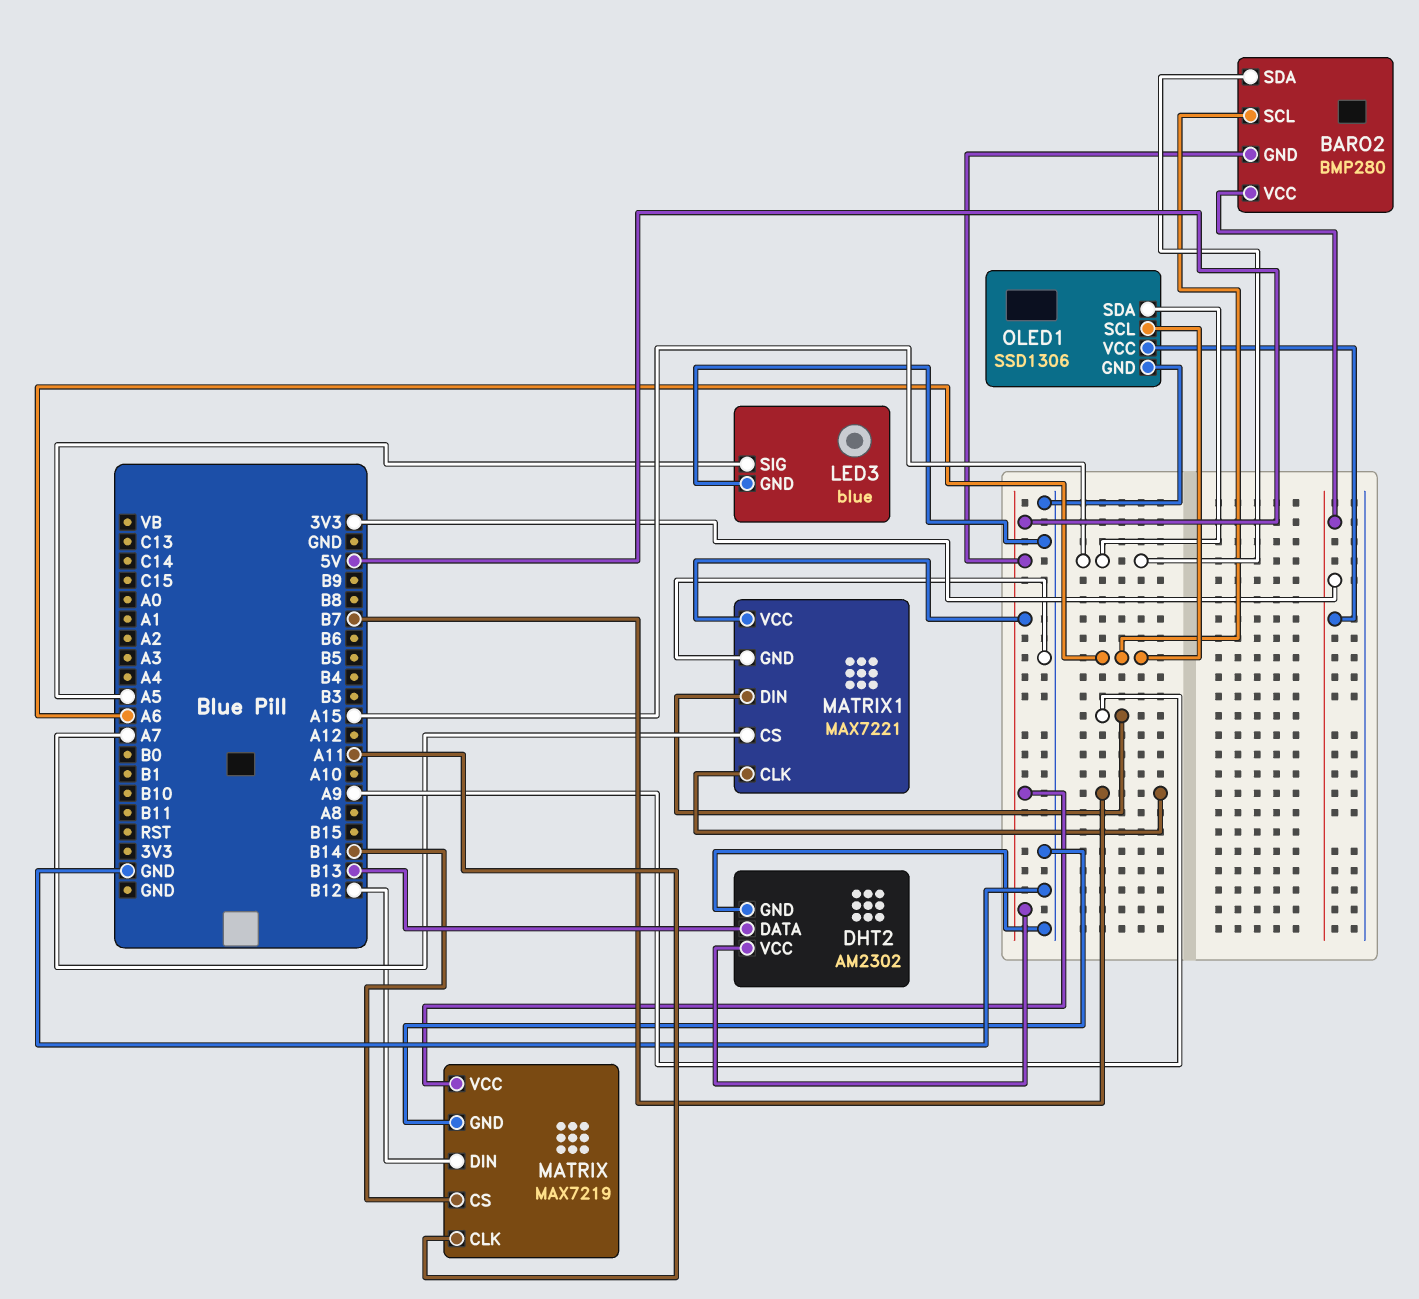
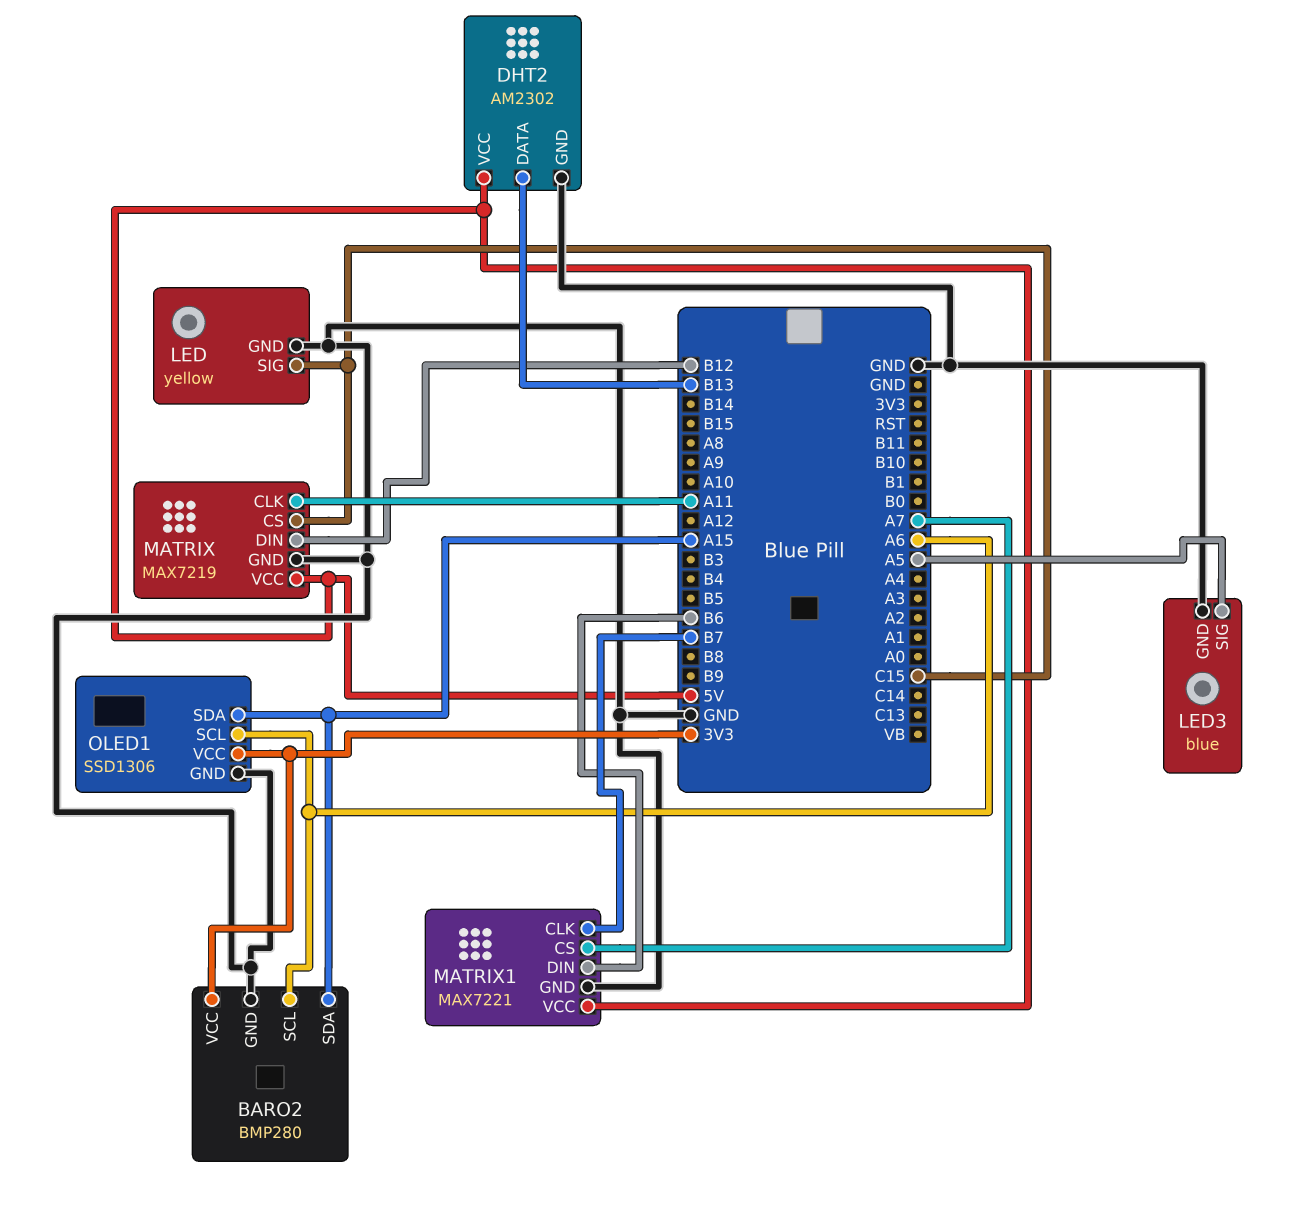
BARO2 pin GND: 5V -> GND
LED: none -> yellow
LED pin GND: none -> GND
LED pin SIG: none -> C15
MATRIX pin CS: B14 -> C15
MATRIX1 pin DIN: A9 -> B6

